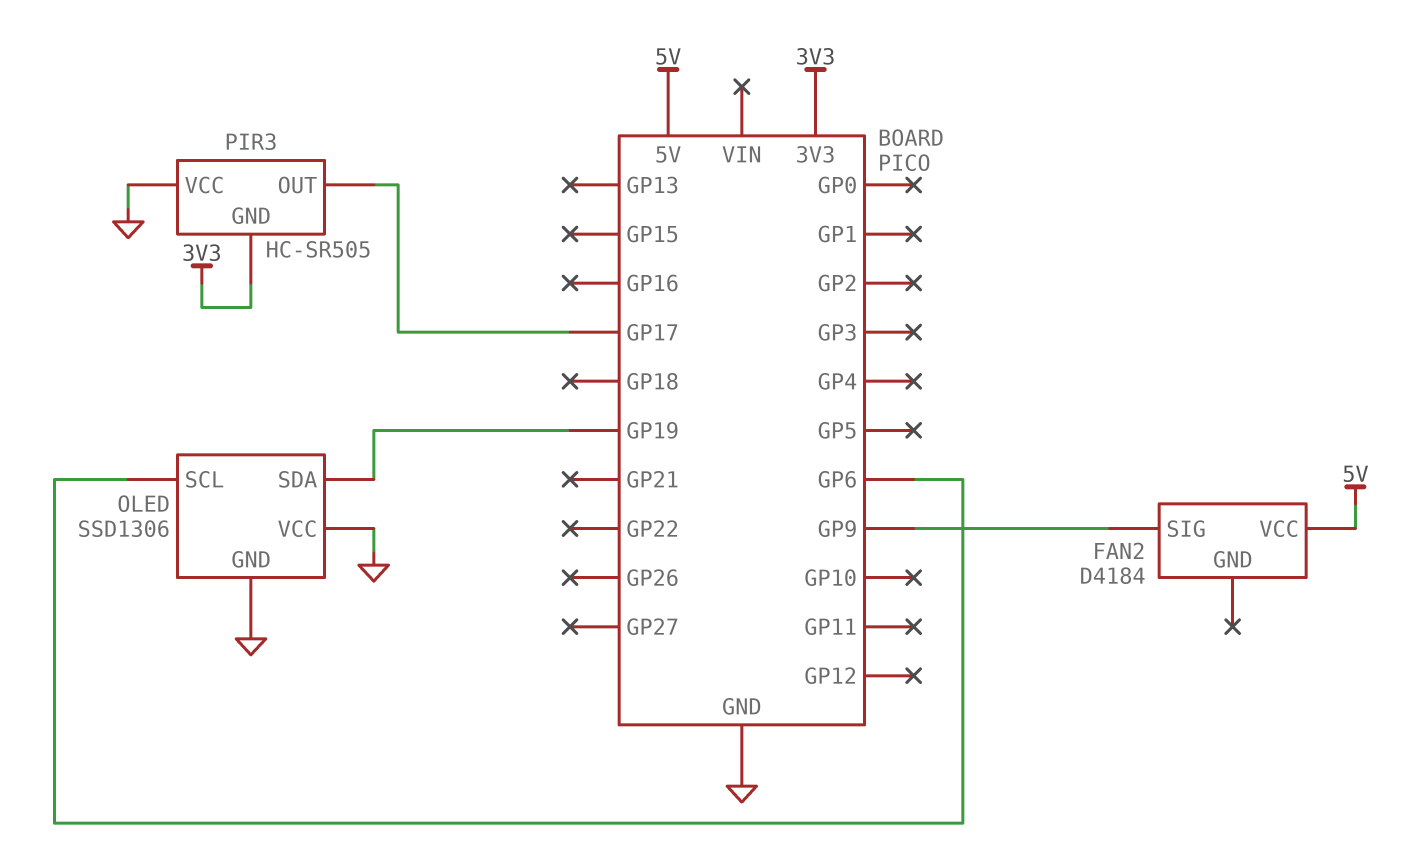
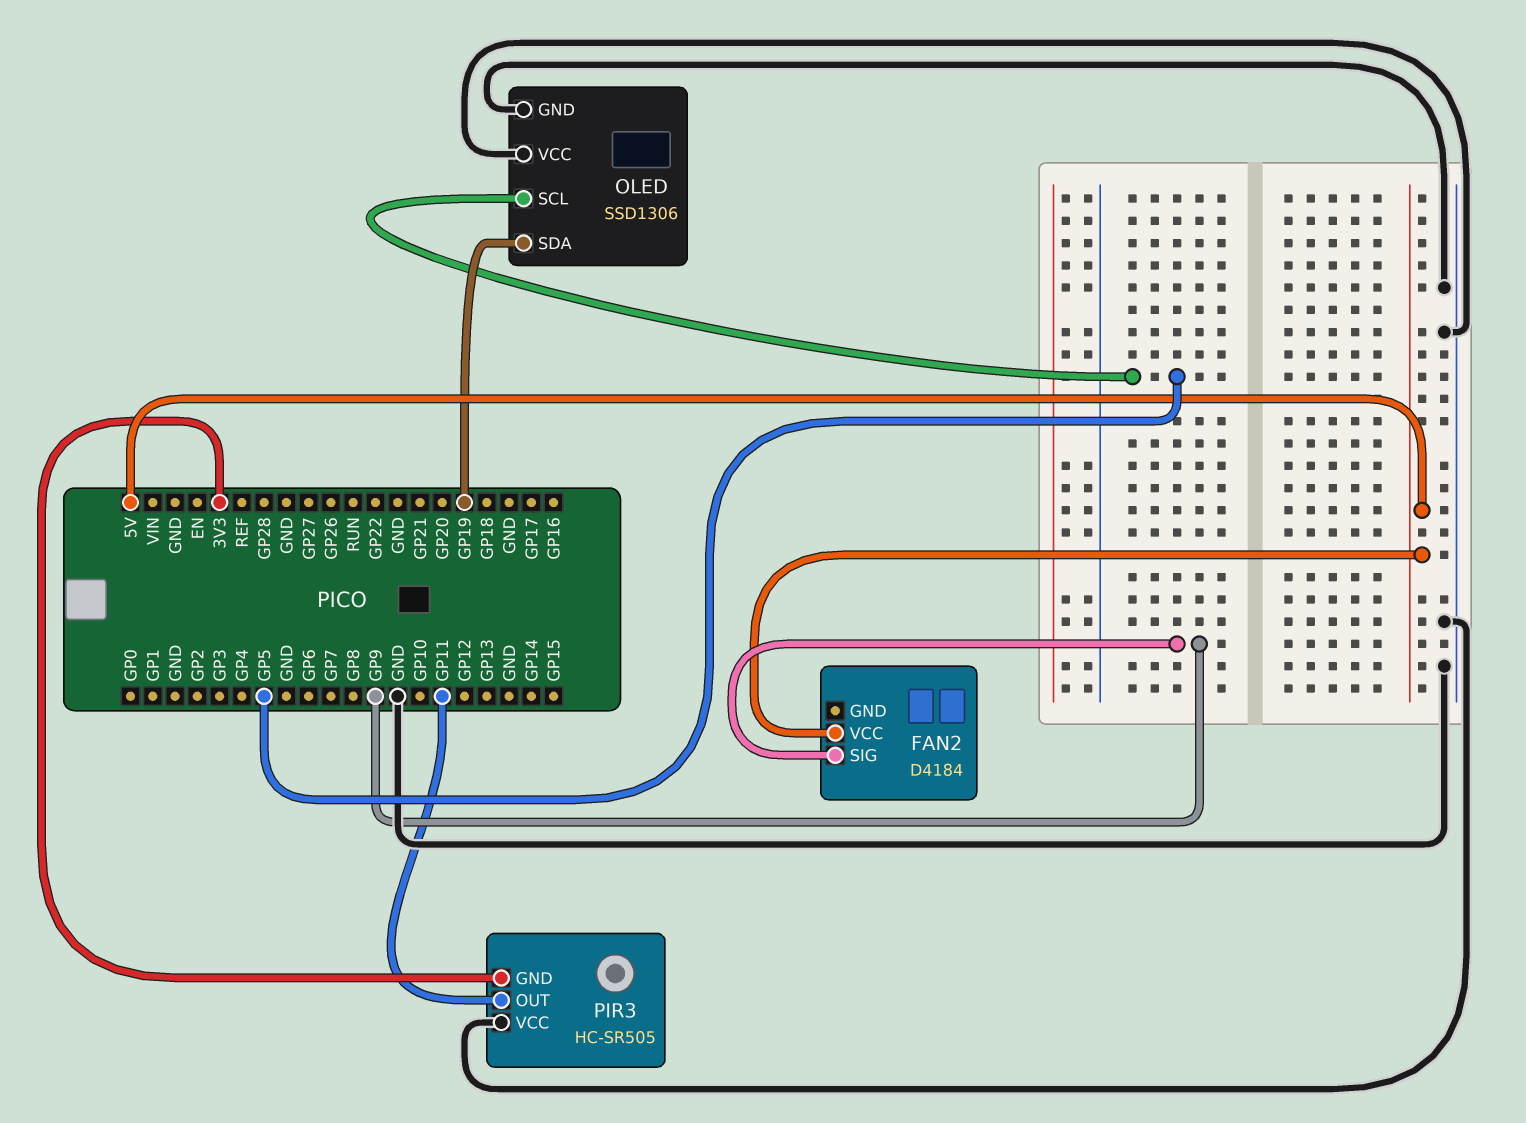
OLED pin SCL: GP6 -> GP5
PIR3 pin OUT: GP17 -> GP11

